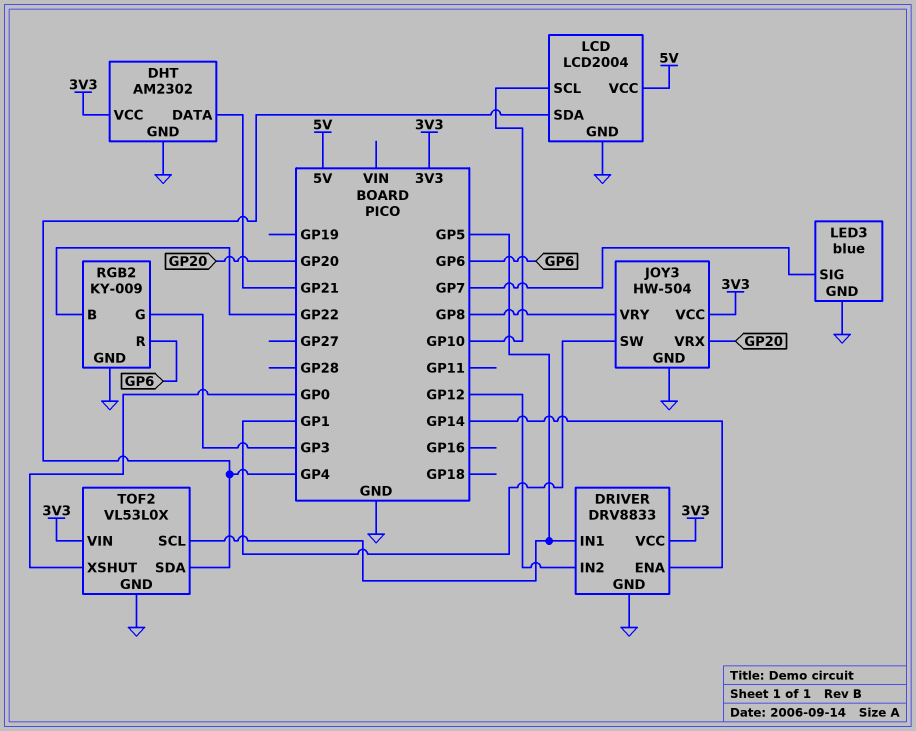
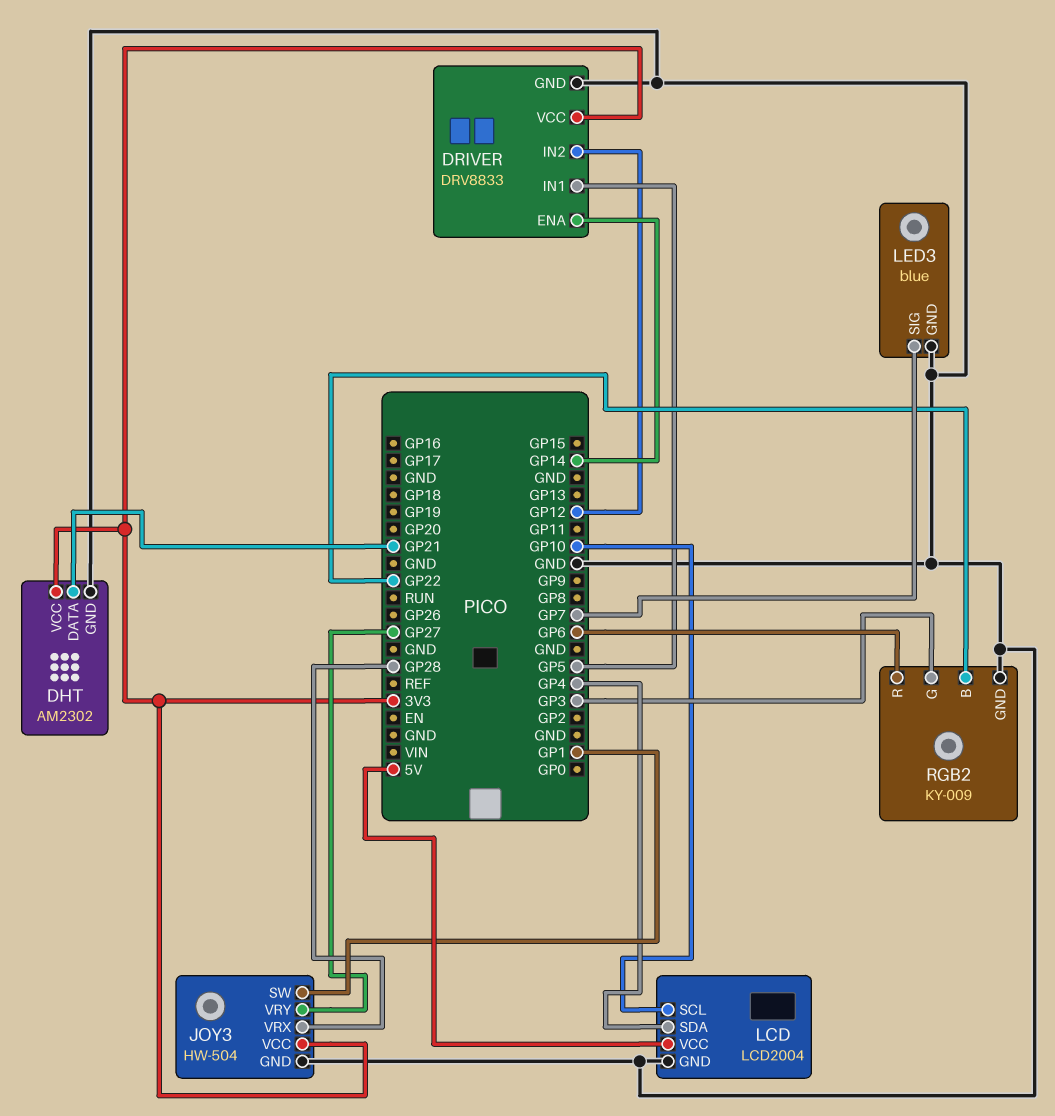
JOY3 pin VRX: GP20 -> GP28
JOY3 pin VRY: GP8 -> GP27
TOF2: VL53L0X -> none
TOF2 pin GND: GND -> none
TOF2 pin SCL: GP5 -> none
TOF2 pin SDA: GP4 -> none
TOF2 pin VIN: 3V3 -> none
TOF2 pin XSHUT: GP0 -> none

